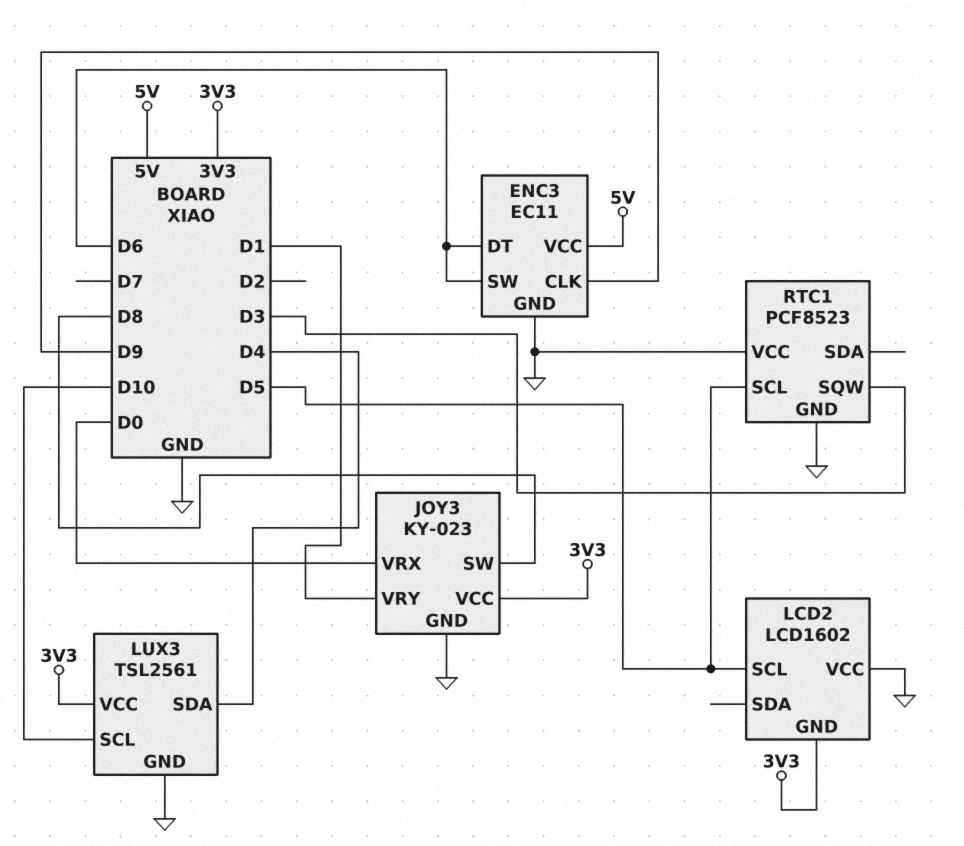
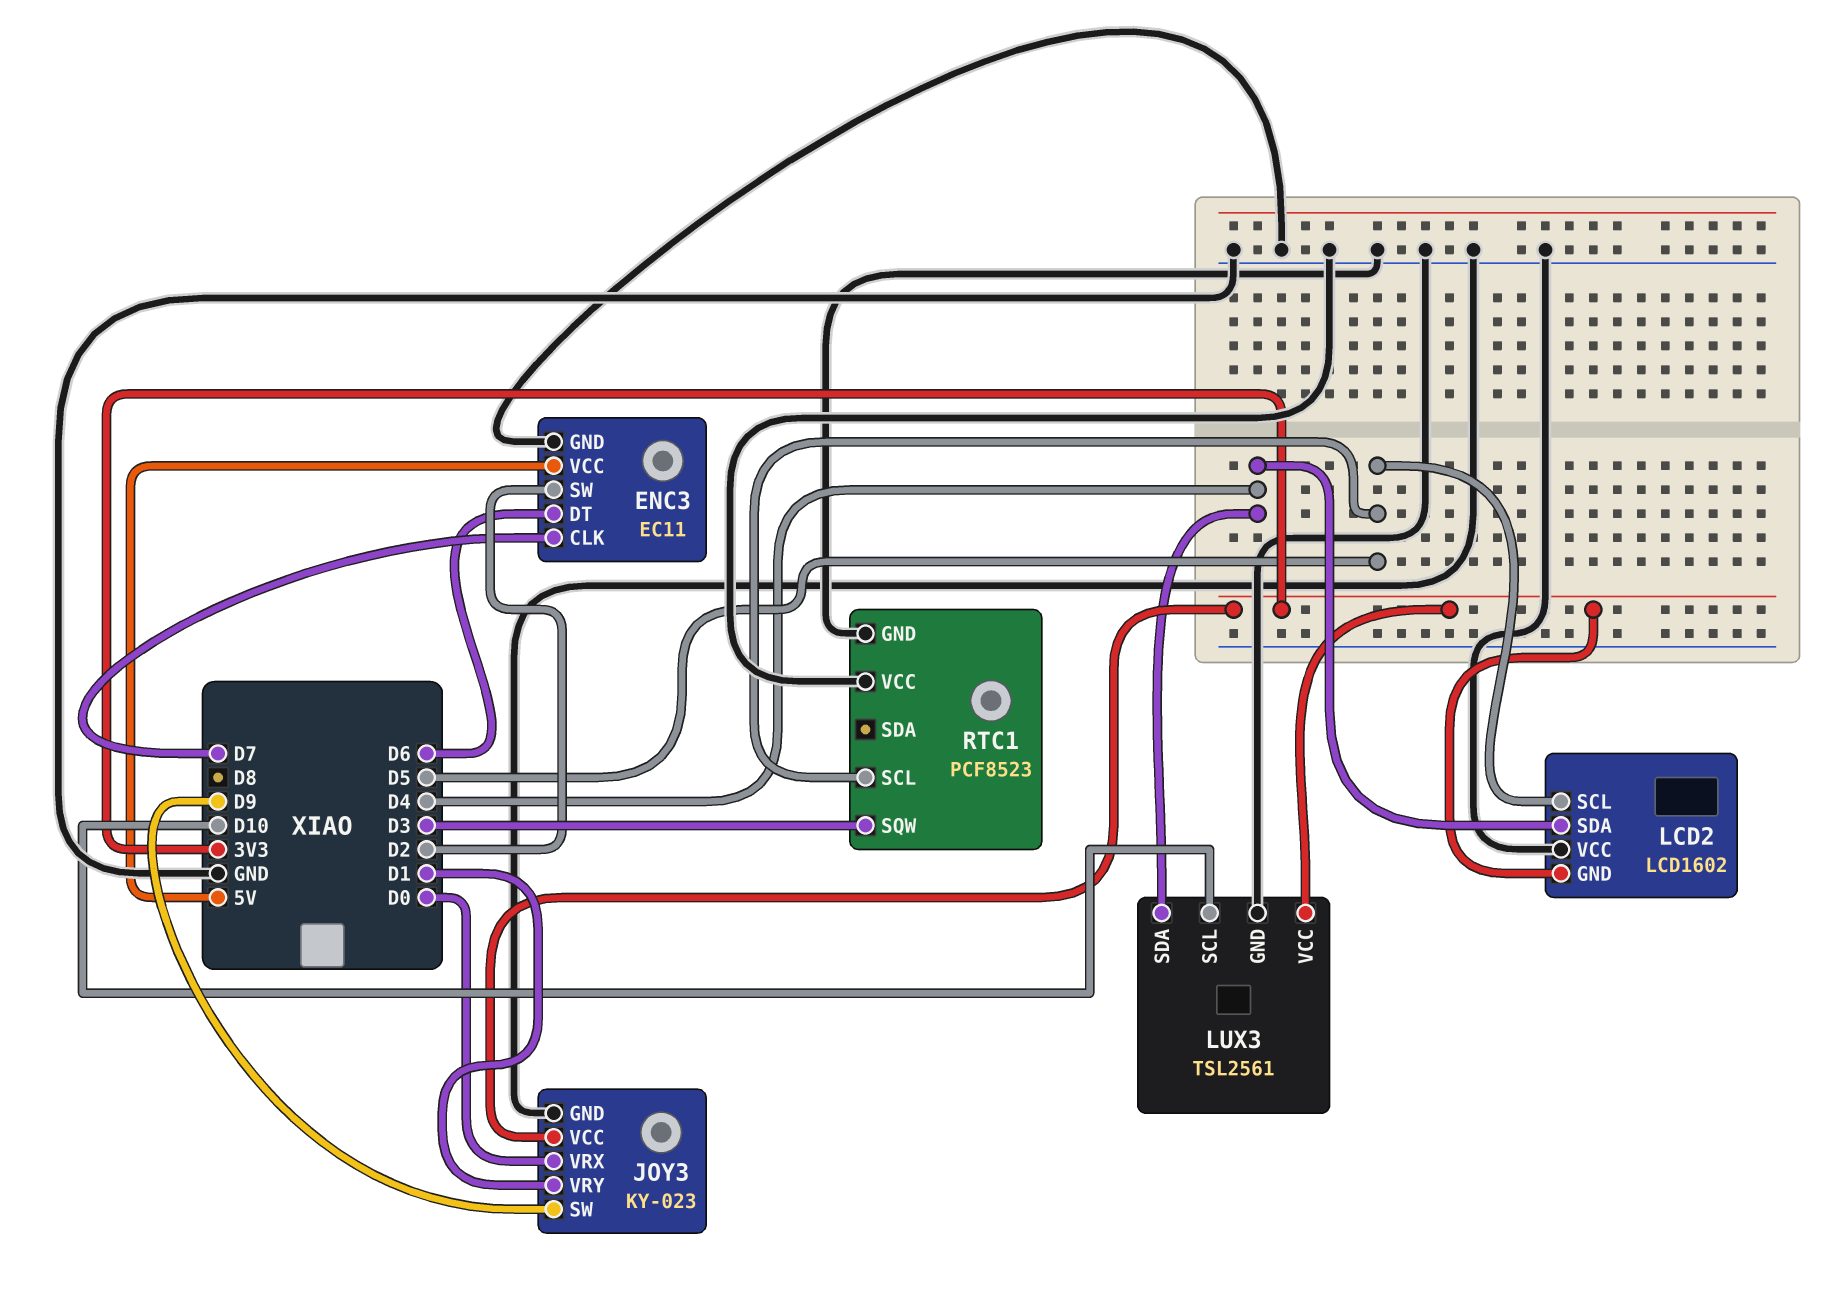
ENC3 pin CLK: D9 -> D7
ENC3 pin SW: D6 -> D2
JOY3 pin SW: D8 -> D9
LCD2 pin SDA: none -> D4

